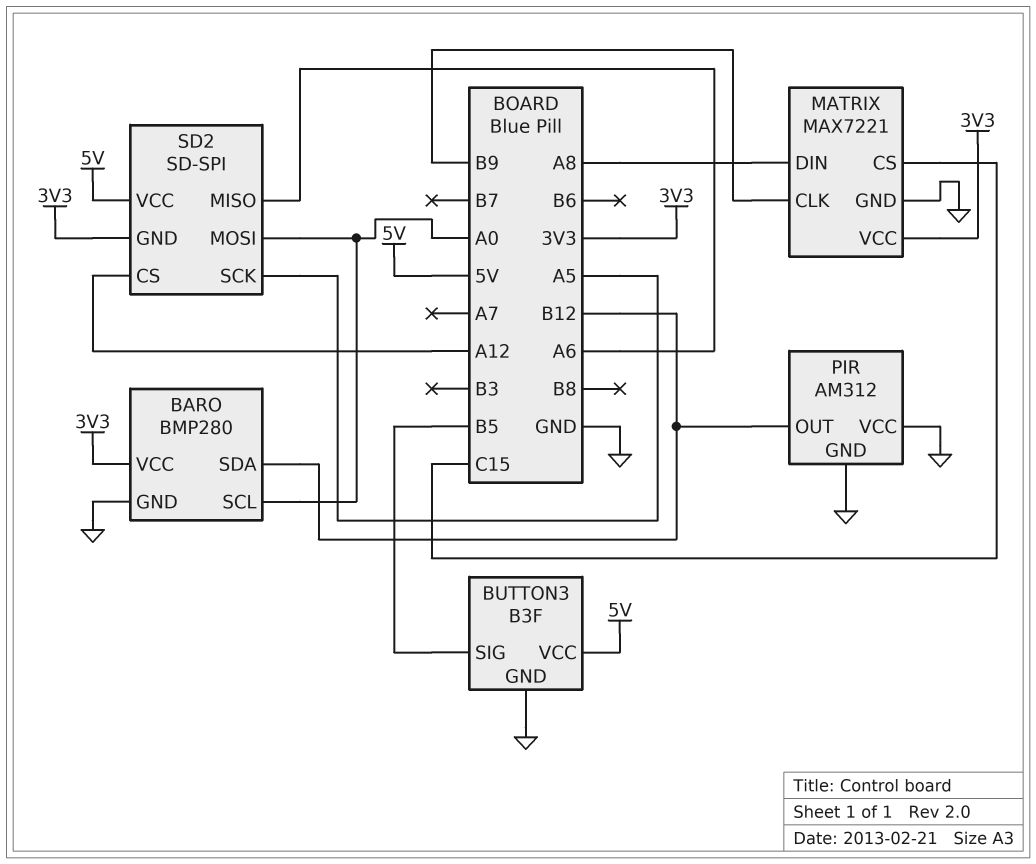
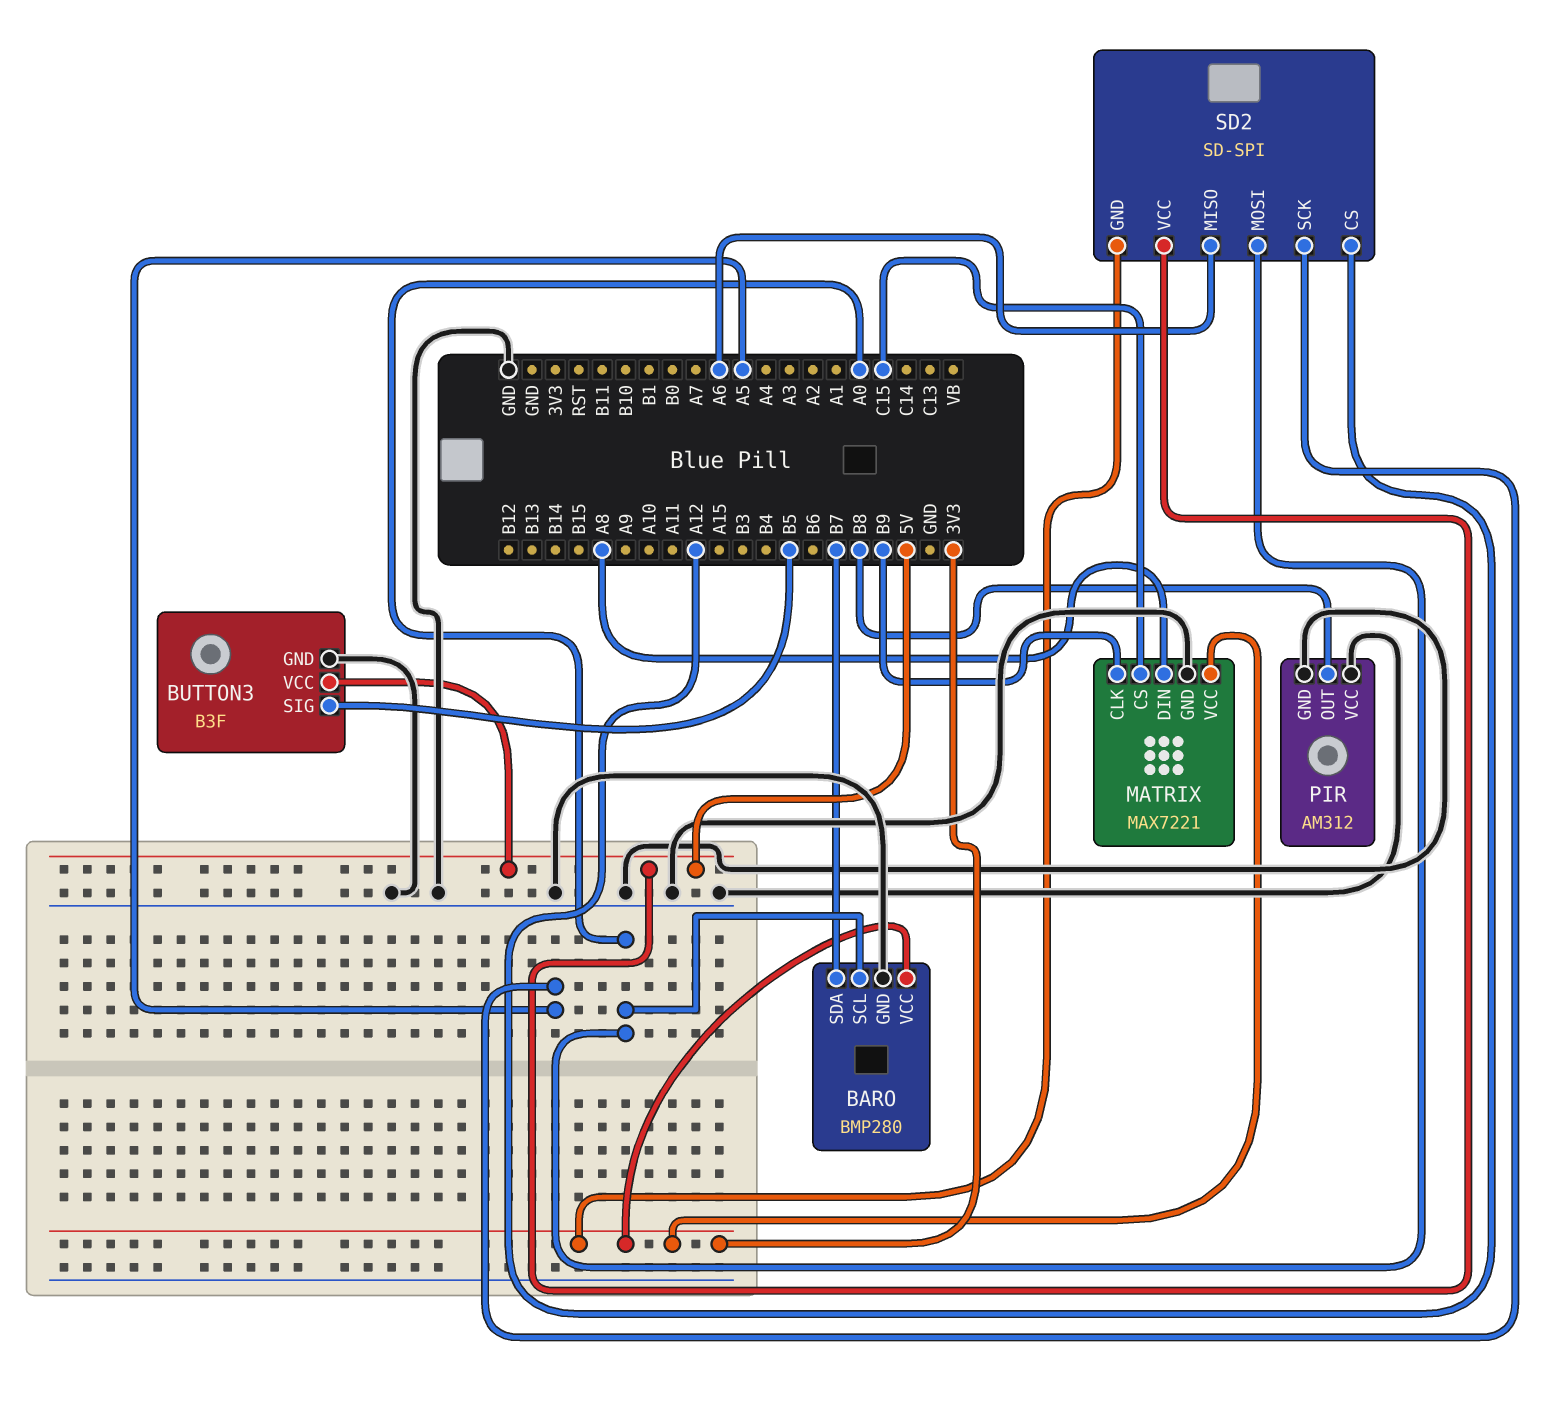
BARO pin SDA: B12 -> B7
PIR pin OUT: B12 -> B8

